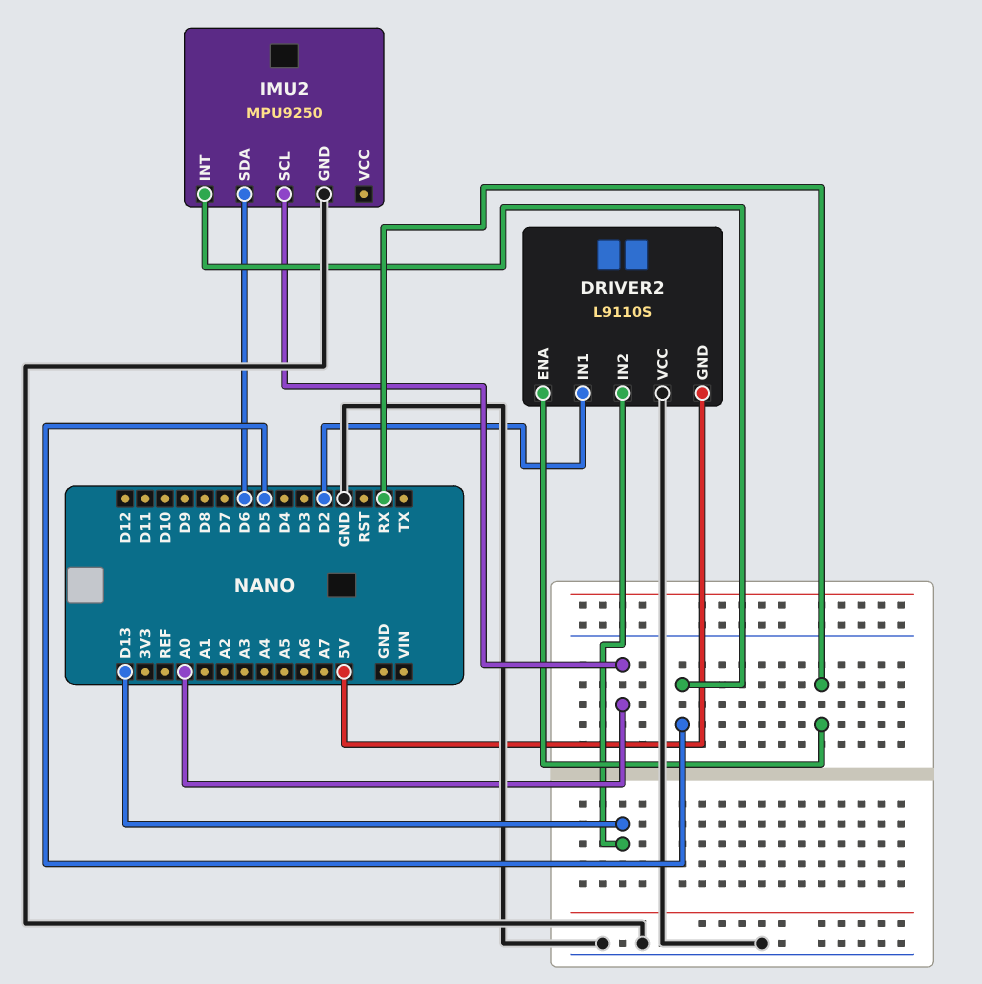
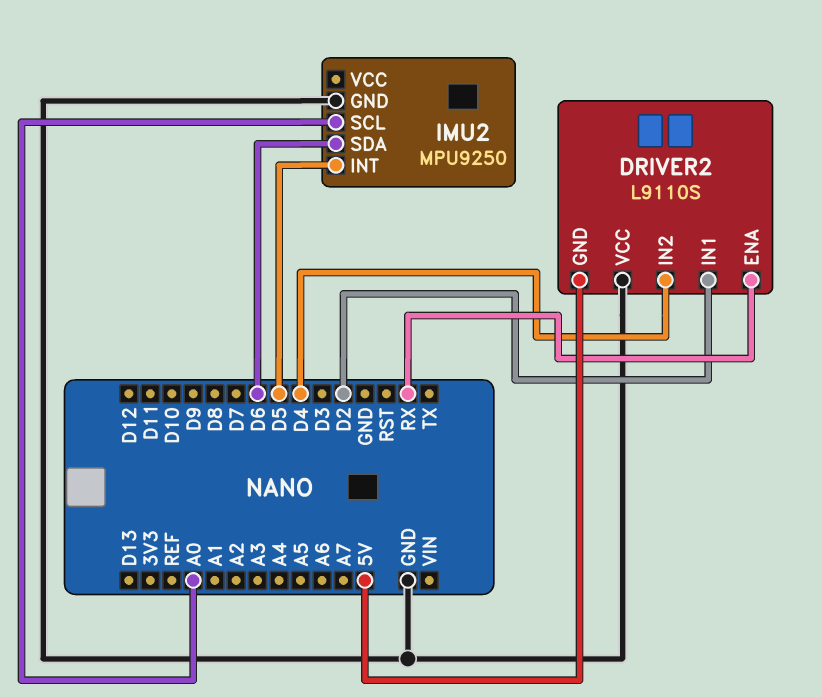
DRIVER2 pin IN2: D13 -> D4

